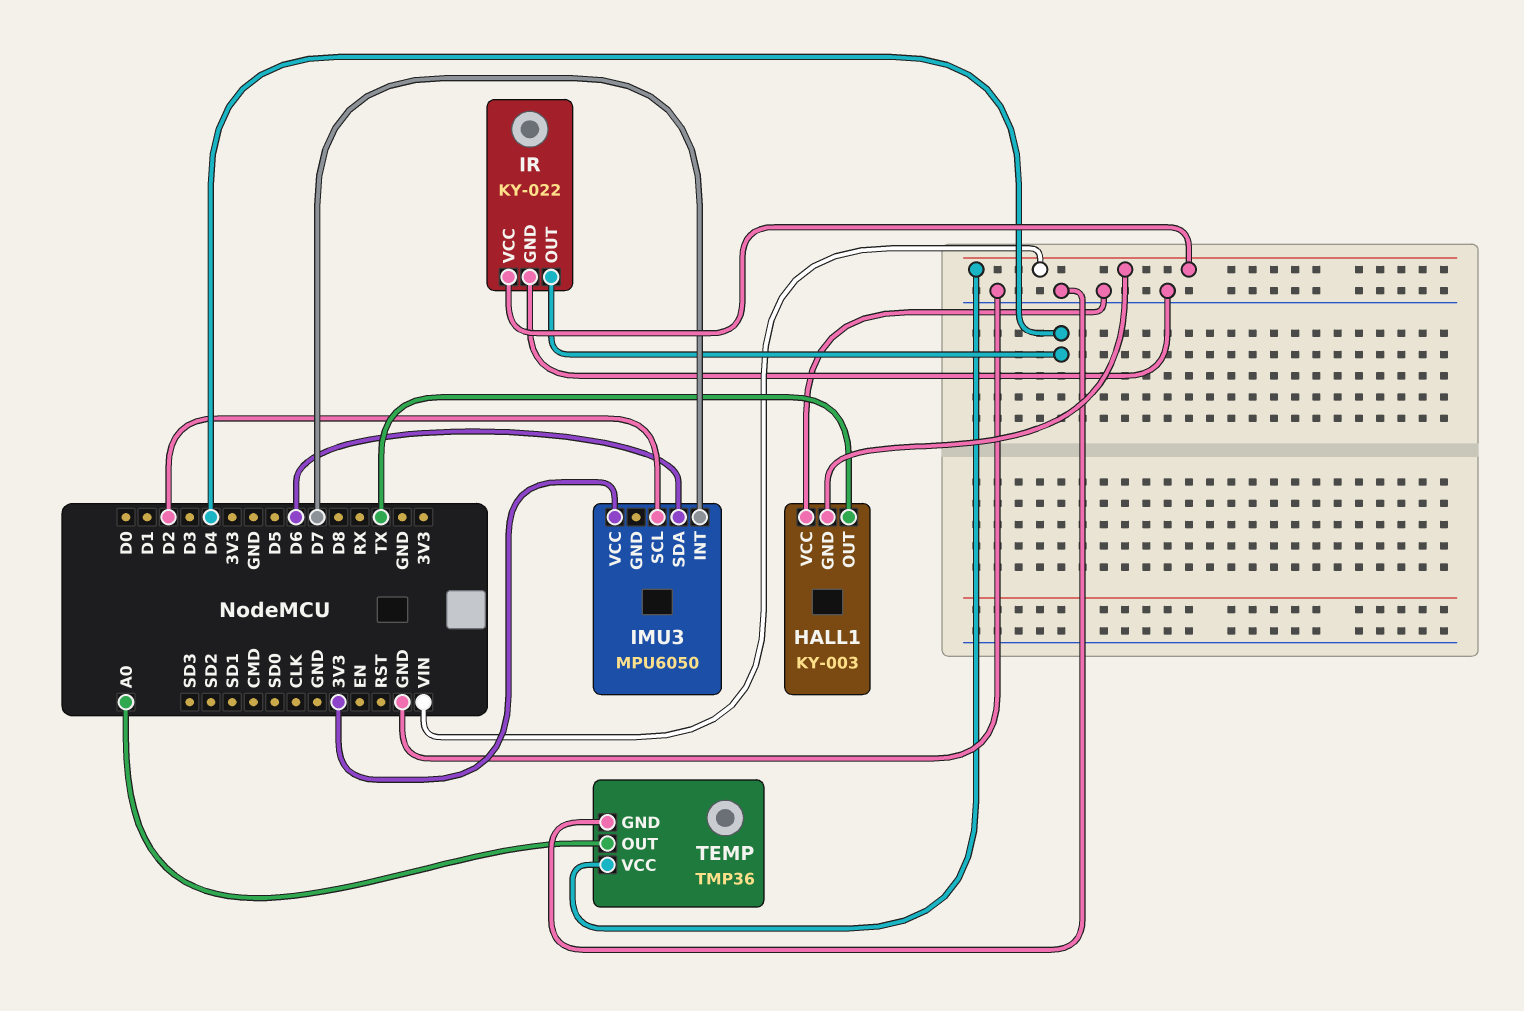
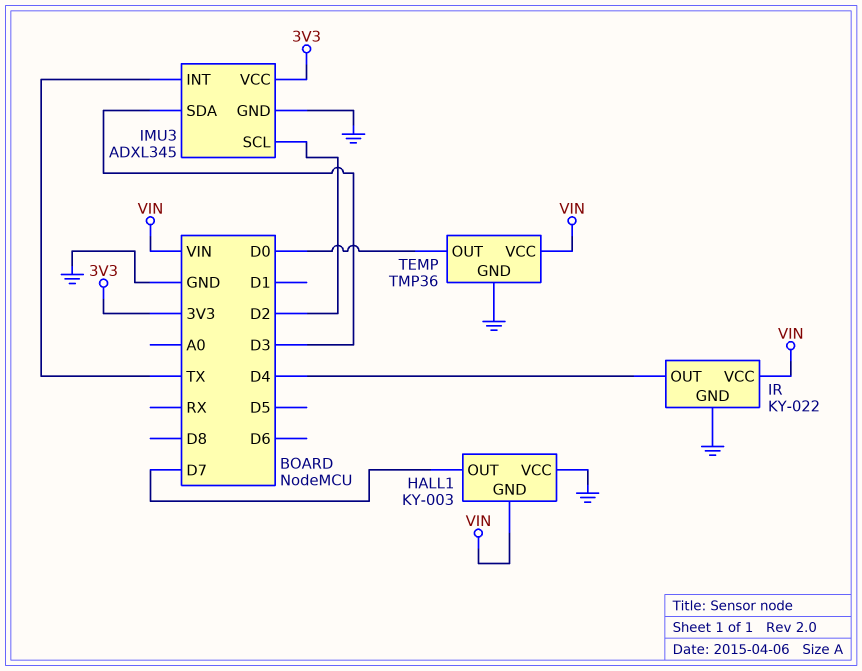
HALL1 pin OUT: TX -> D7
IMU3: MPU6050 -> ADXL345
IMU3 pin GND: none -> GND
IMU3 pin INT: D7 -> TX
IMU3 pin SDA: D6 -> D3
TEMP pin OUT: A0 -> D0

